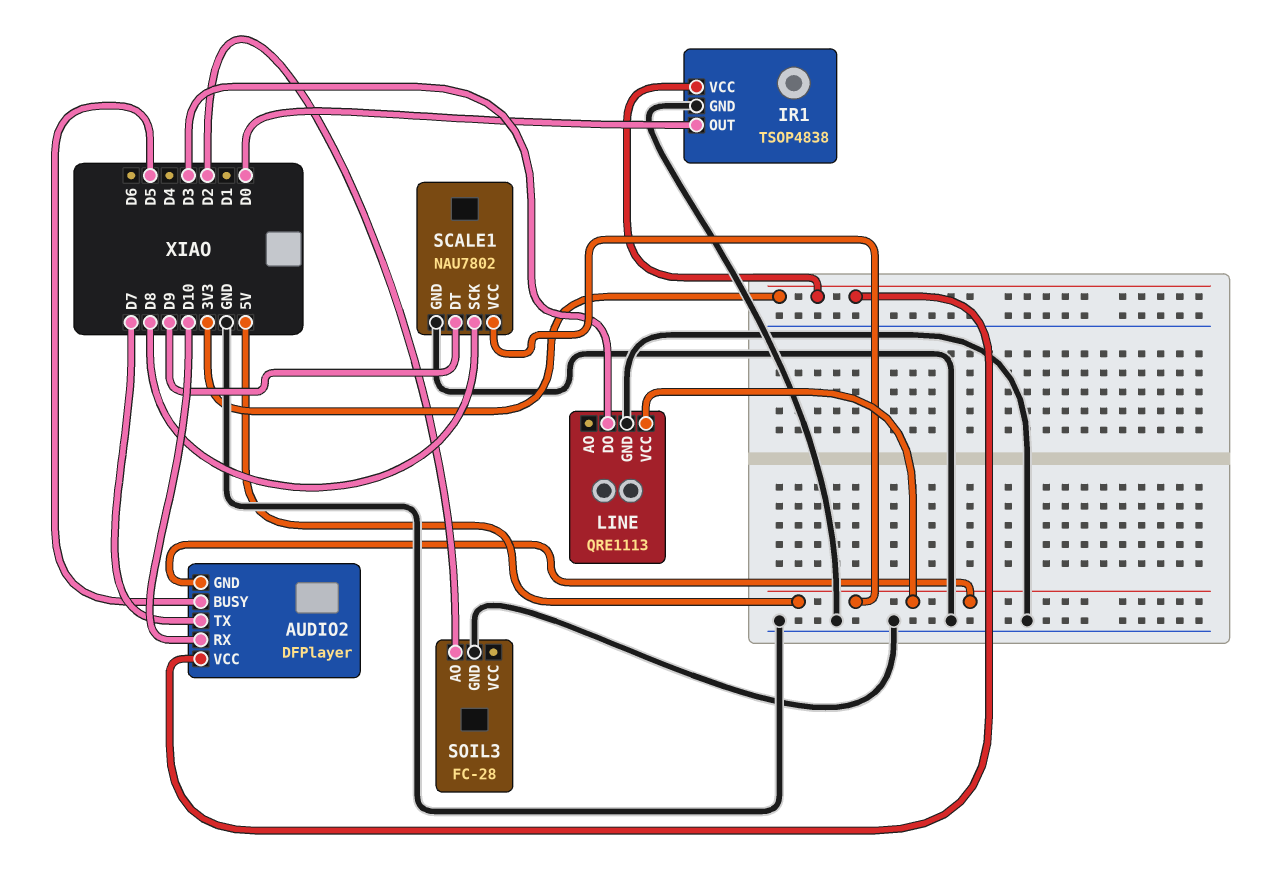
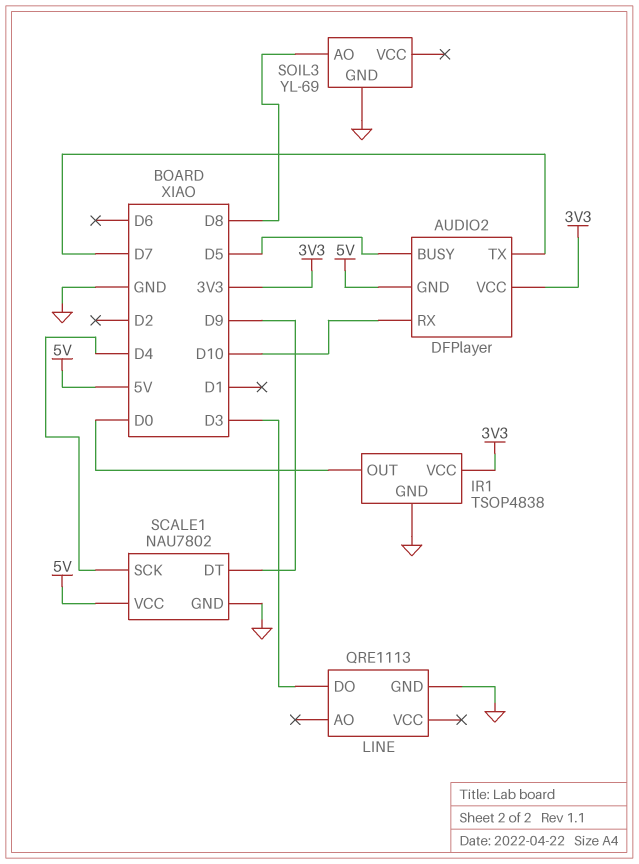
LINE pin VCC: 5V -> none
SCALE1 pin SCK: D8 -> D4
SOIL3: FC-28 -> YL-69
SOIL3 pin AO: D2 -> D8

